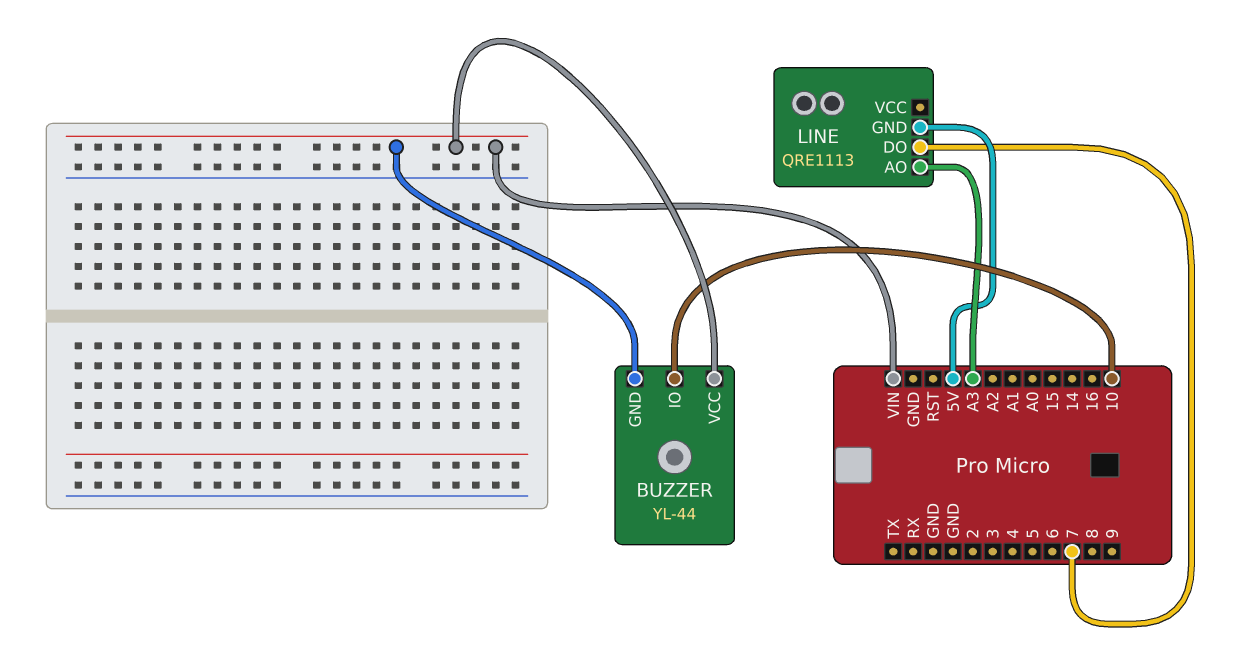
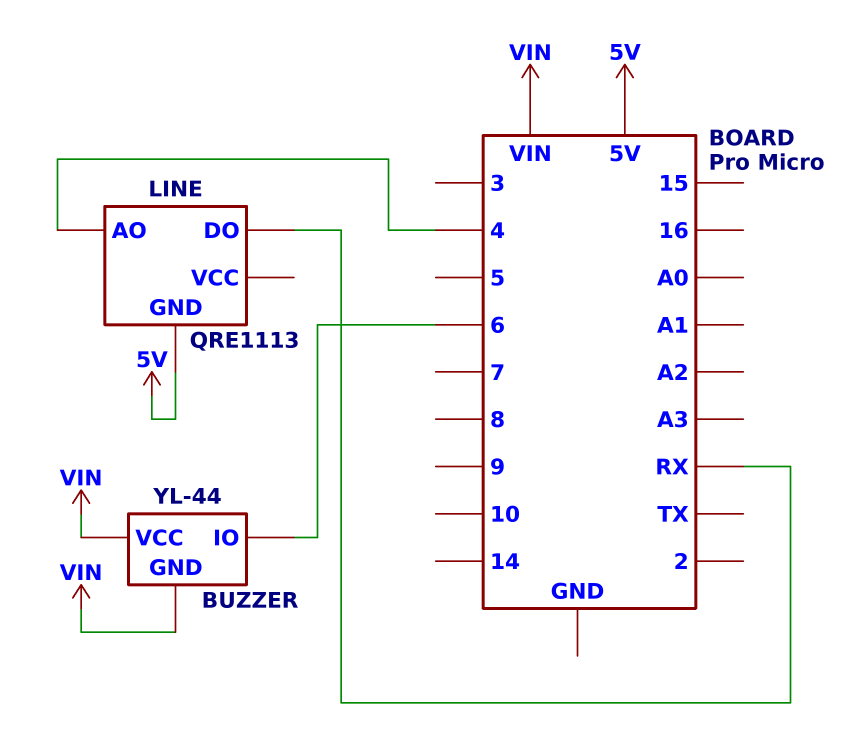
BUZZER pin IO: 10 -> 6
LINE pin AO: A3 -> 4
LINE pin DO: 7 -> RX

